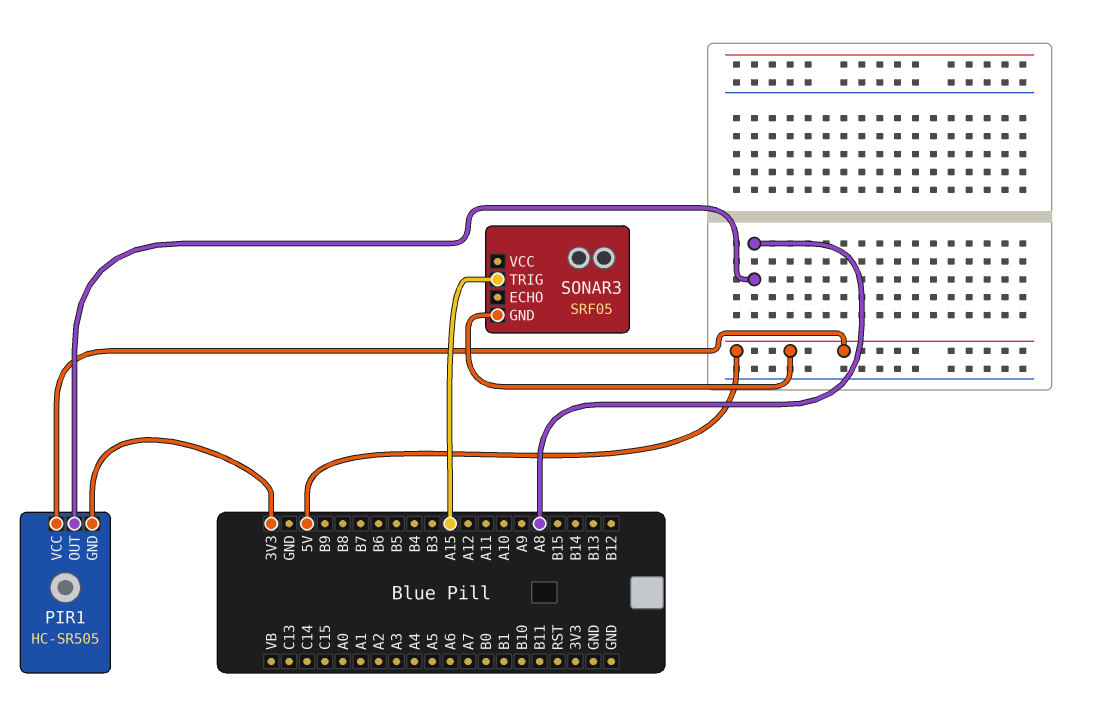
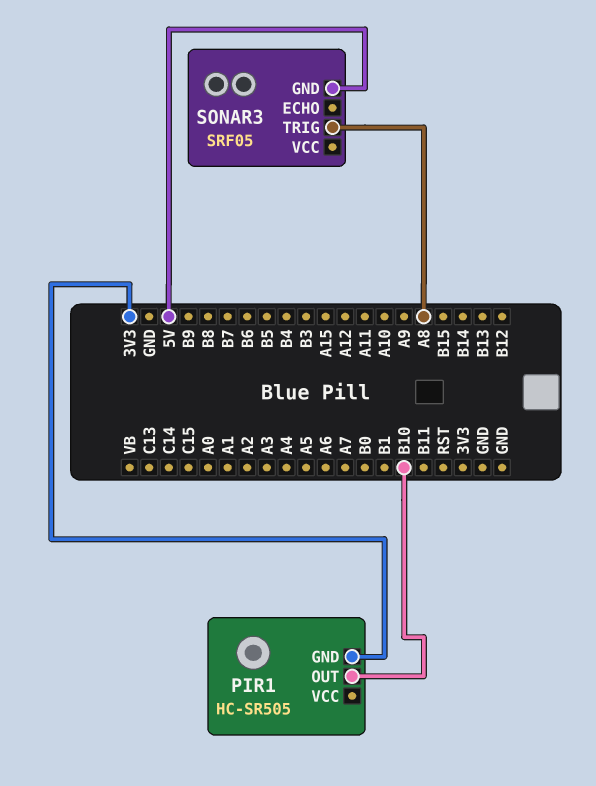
PIR1 pin OUT: A8 -> B10
PIR1 pin VCC: 5V -> none
SONAR3 pin TRIG: A15 -> A8

